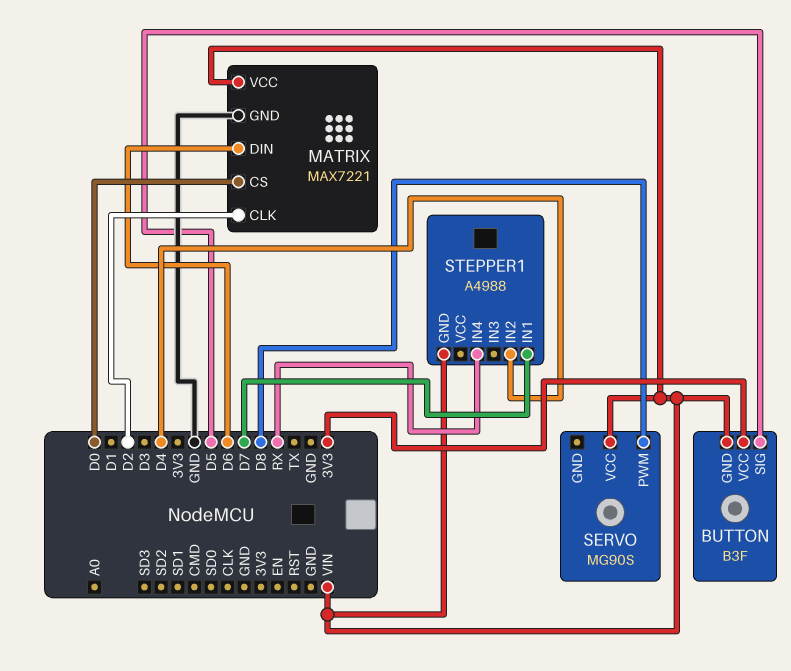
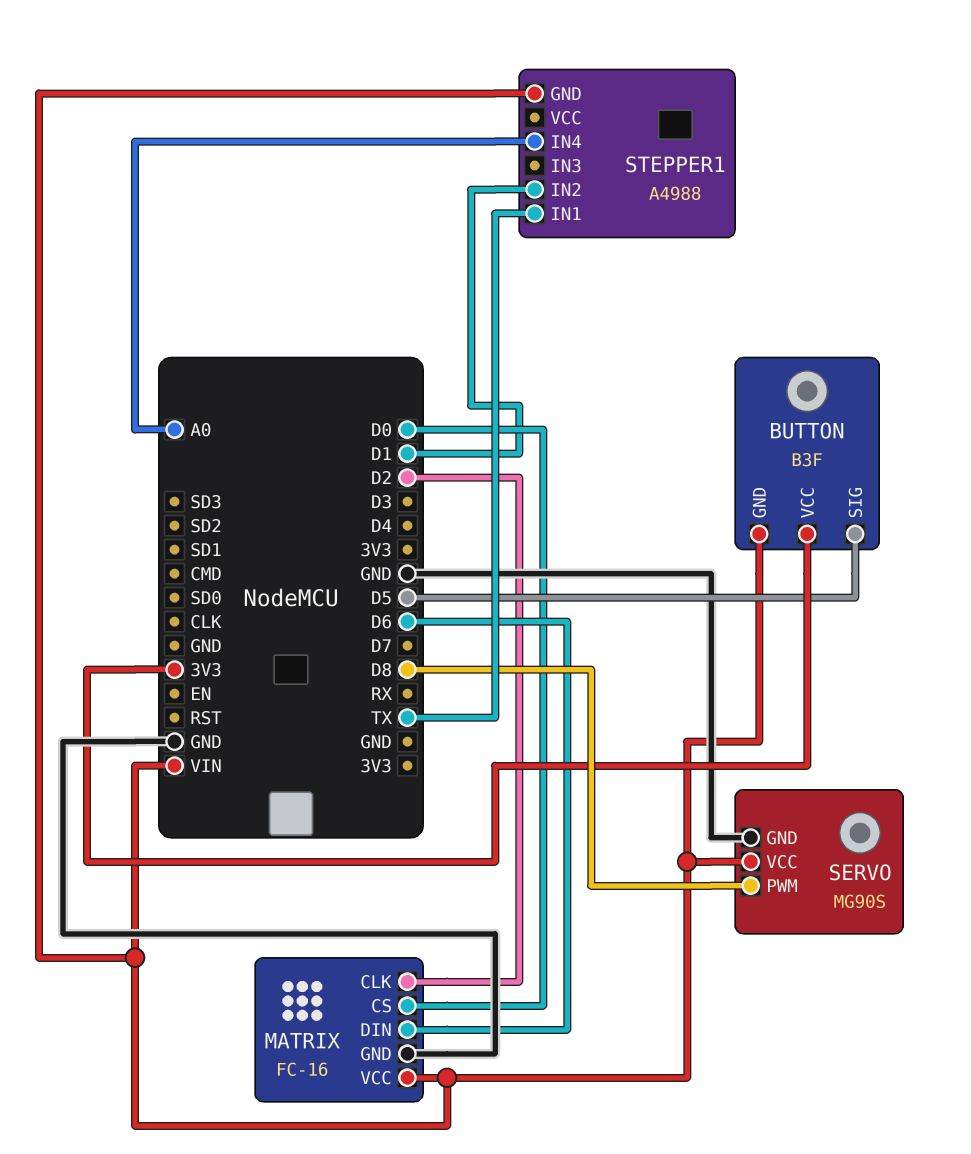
MATRIX: MAX7221 -> FC-16
SERVO pin GND: none -> GND
STEPPER1 pin IN1: D7 -> TX
STEPPER1 pin IN2: D4 -> D1
STEPPER1 pin IN4: RX -> A0

